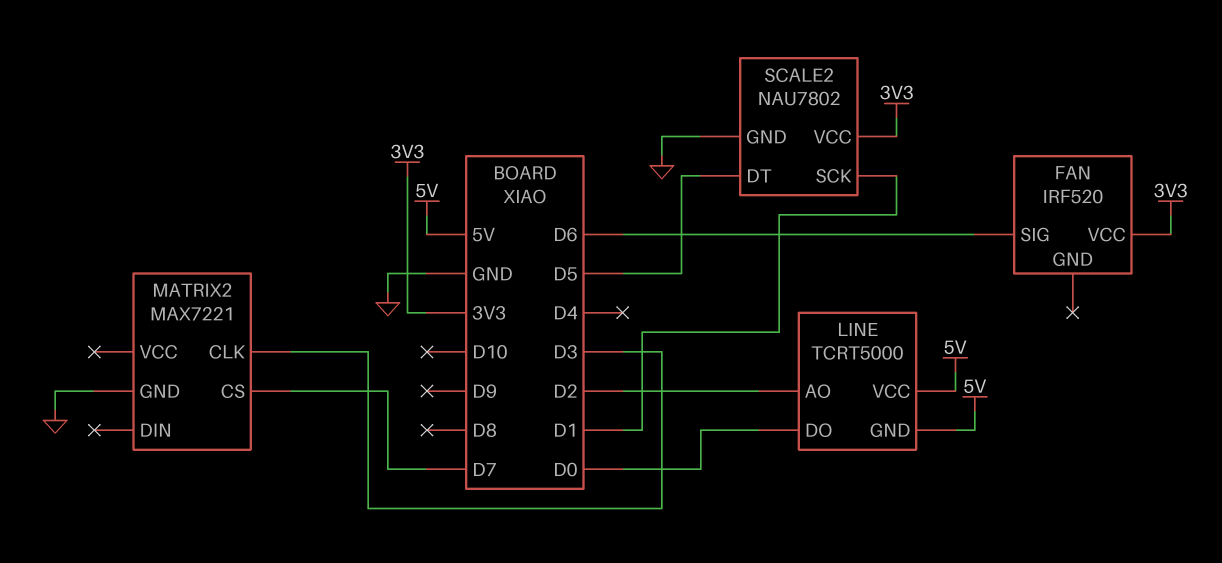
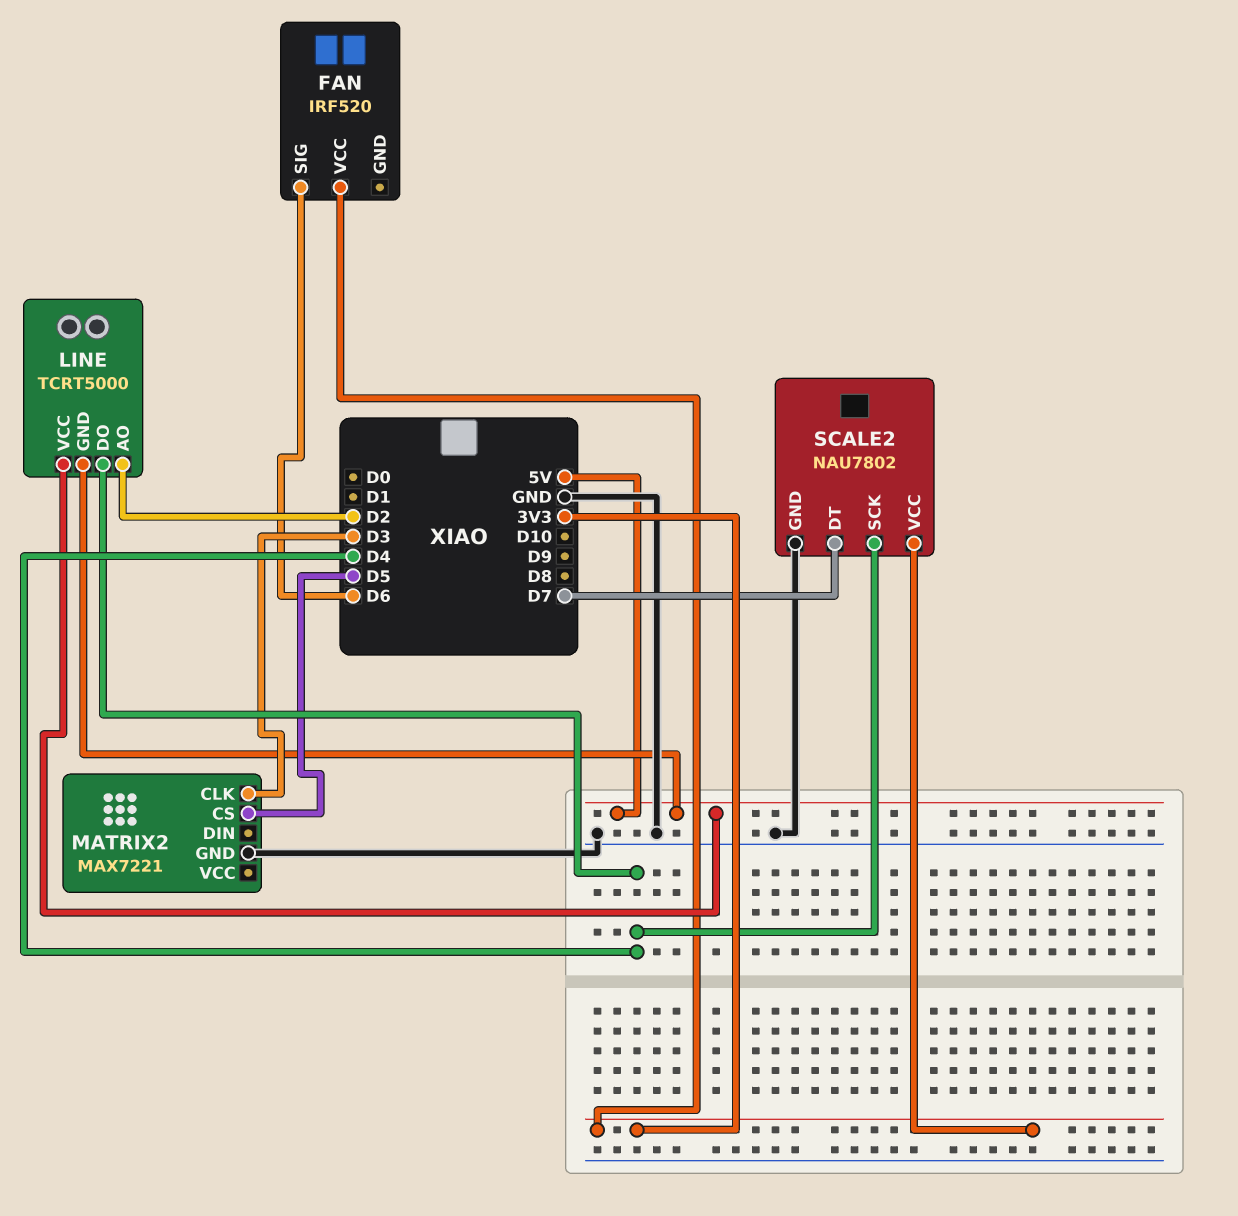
LINE pin DO: D0 -> D4
MATRIX2 pin CS: D7 -> D5
SCALE2 pin DT: D5 -> D7
SCALE2 pin SCK: D1 -> D4

